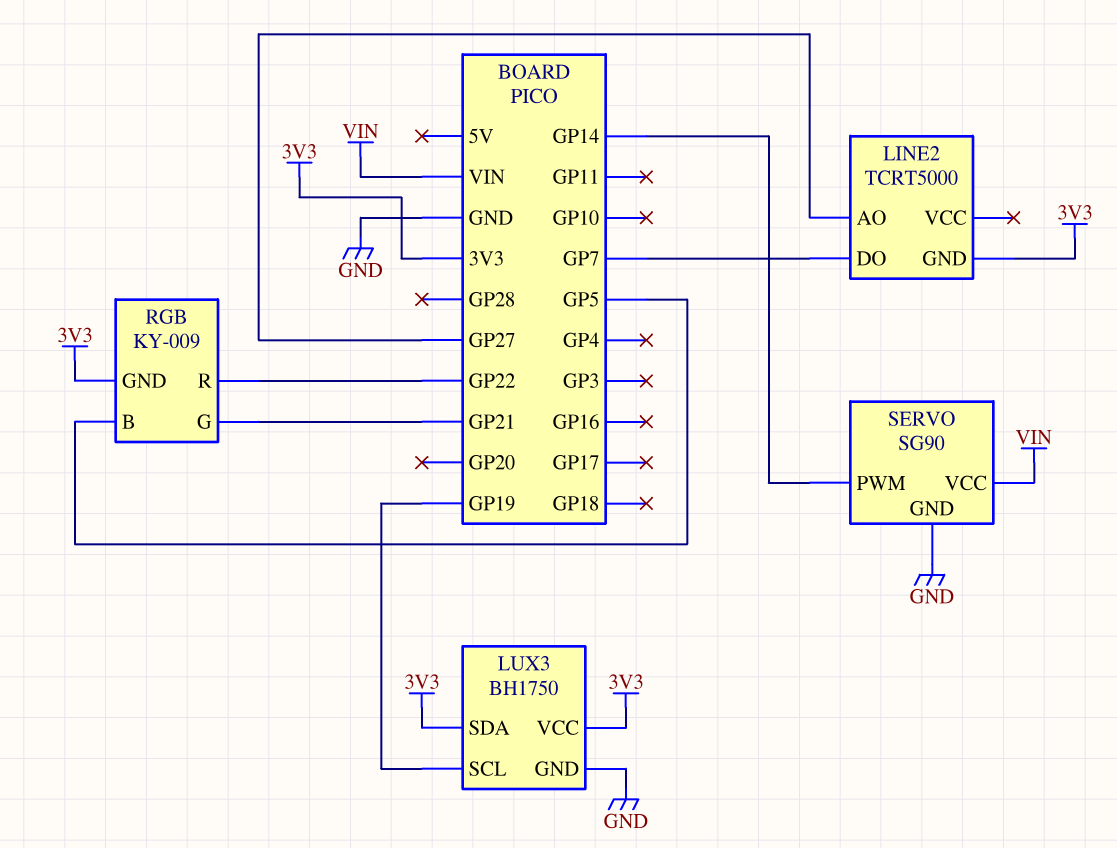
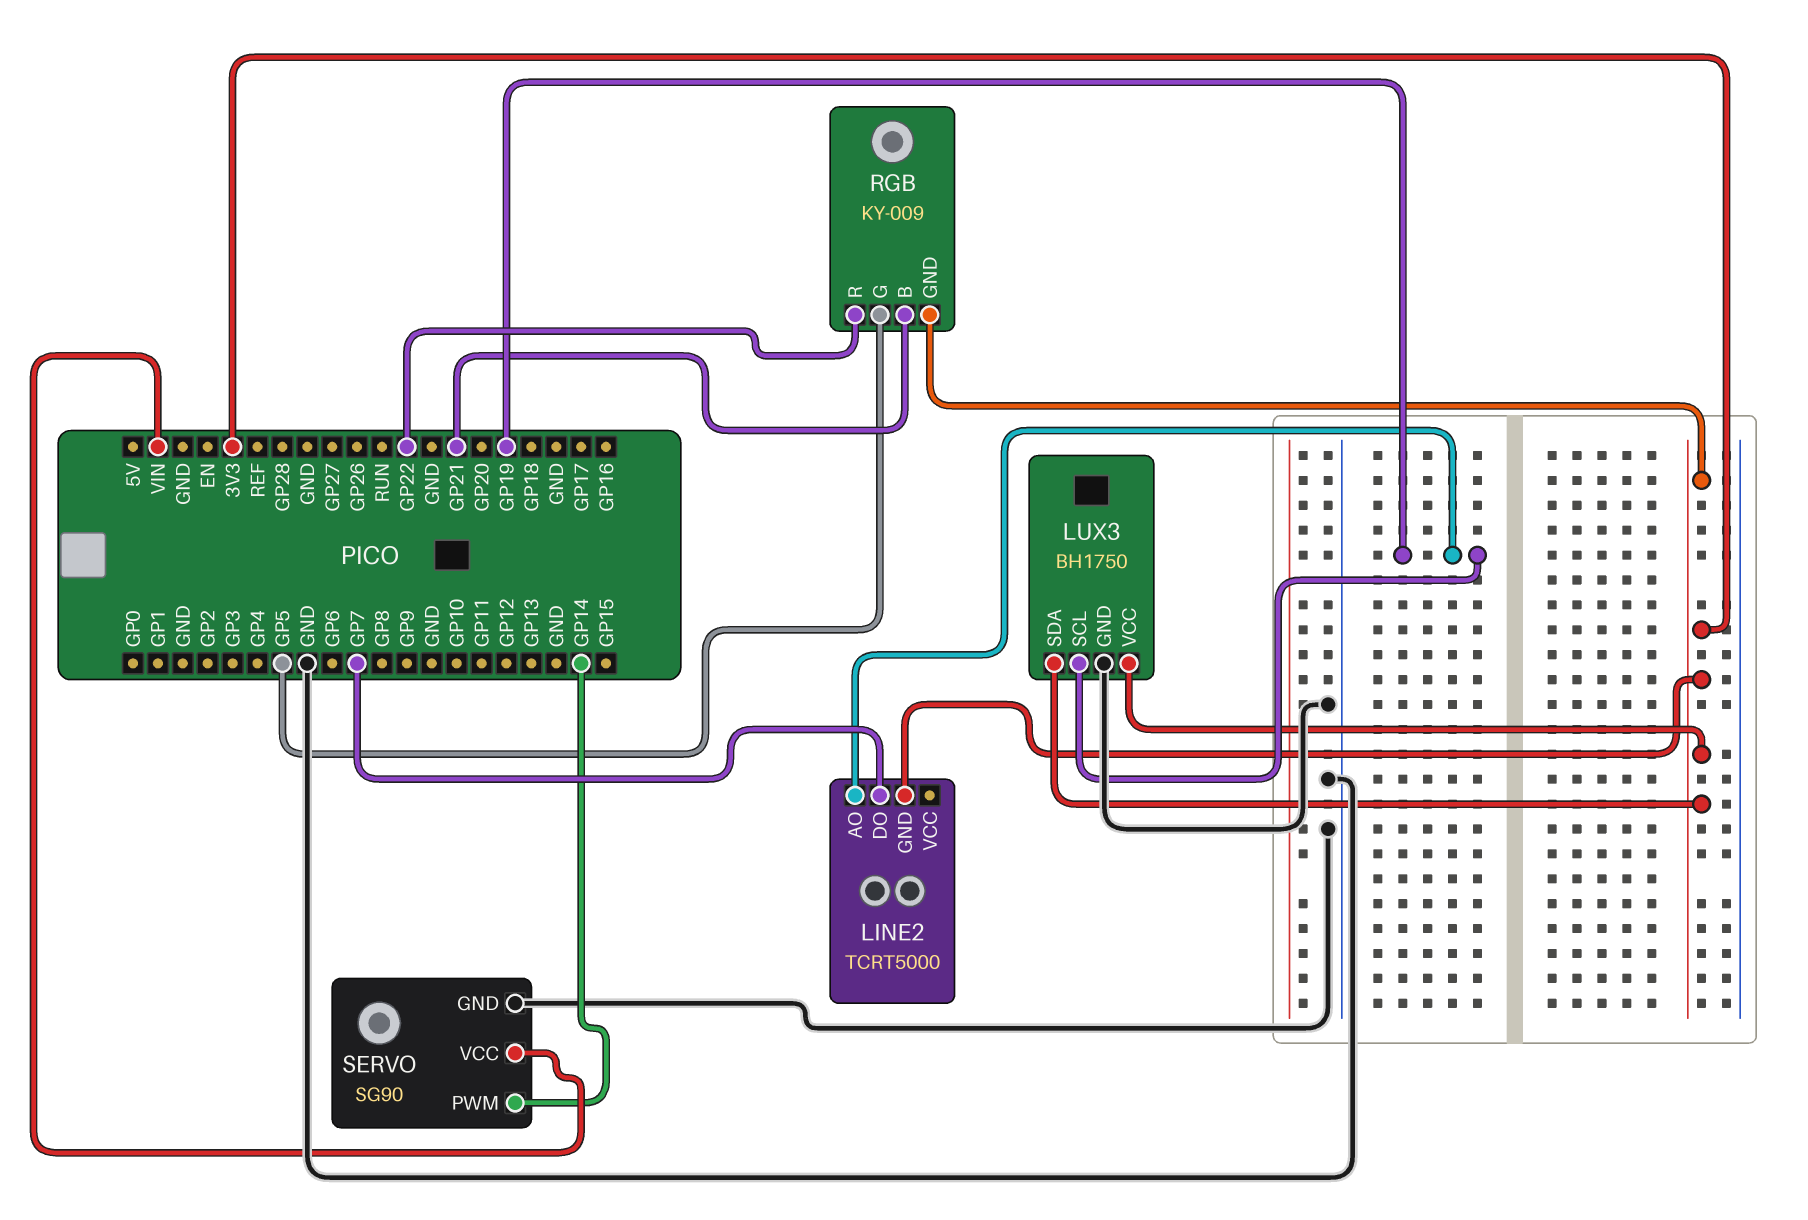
LINE2 pin AO: GP27 -> GP19
RGB pin B: GP5 -> GP21
RGB pin G: GP21 -> GP5

